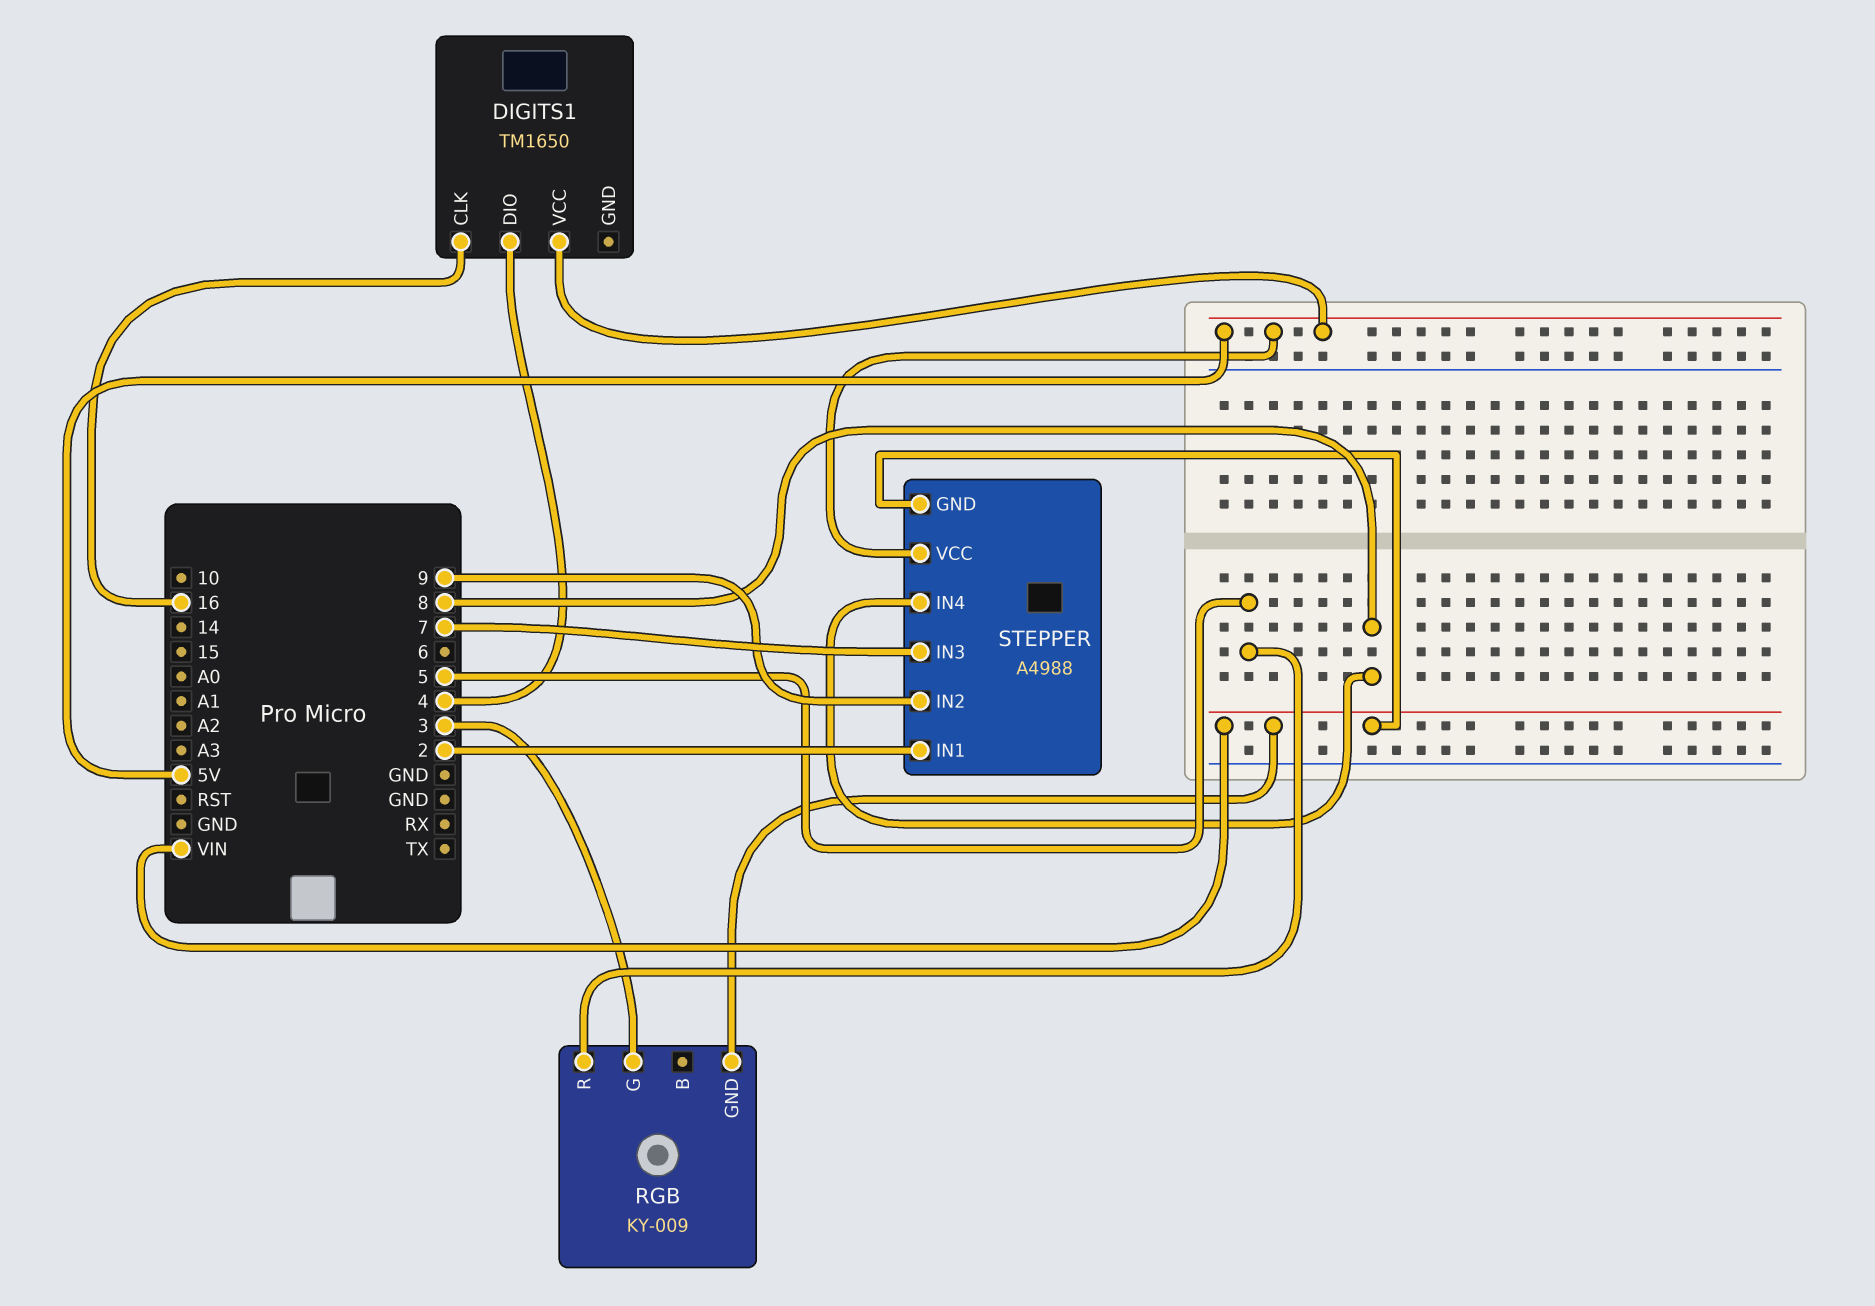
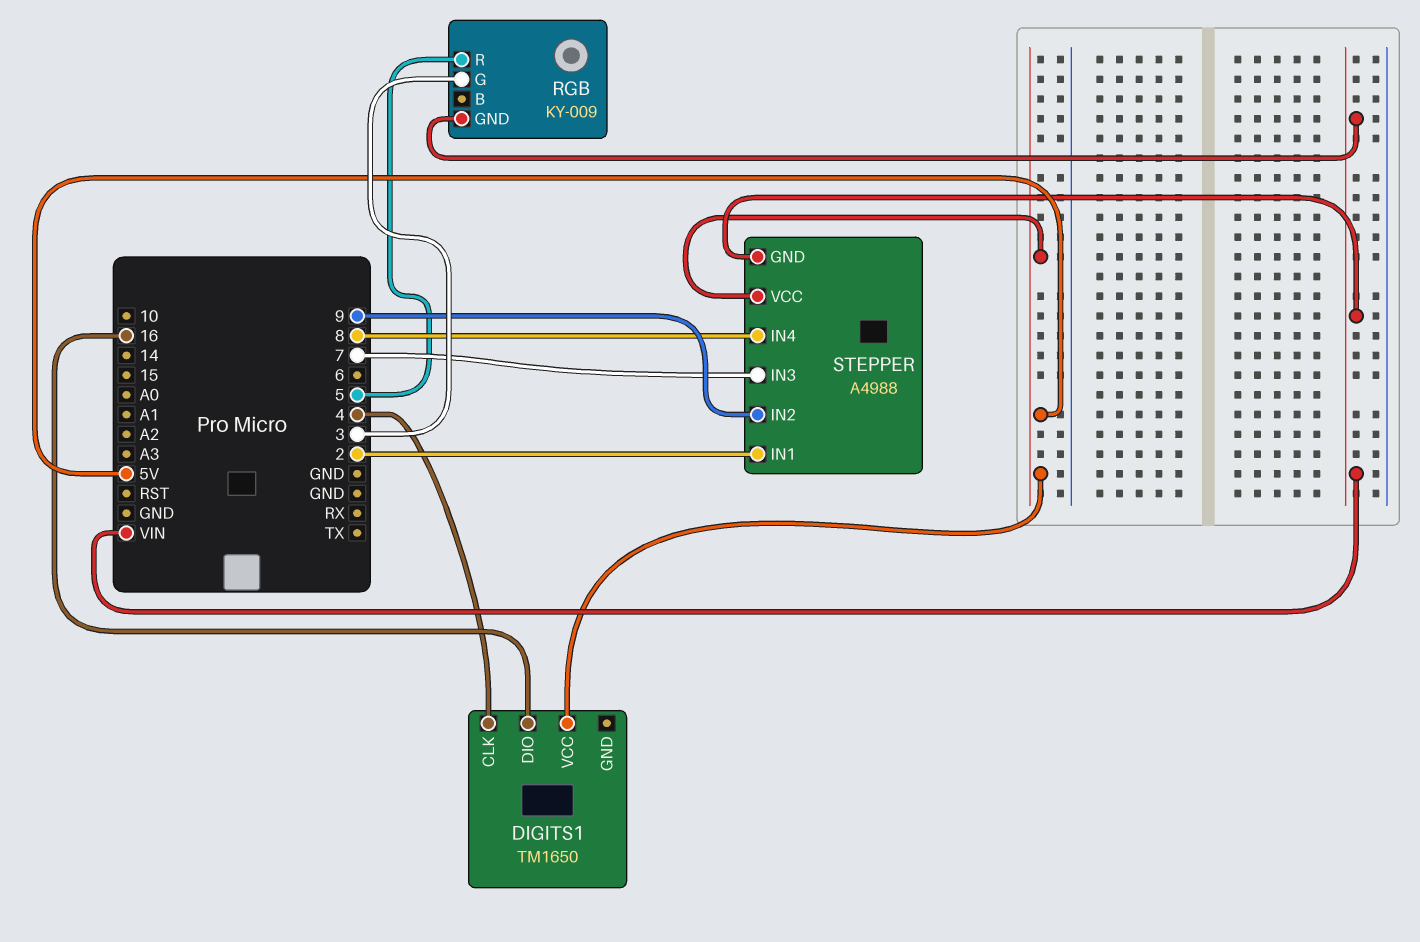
DIGITS1 pin CLK: 16 -> 4
DIGITS1 pin DIO: 4 -> 16

